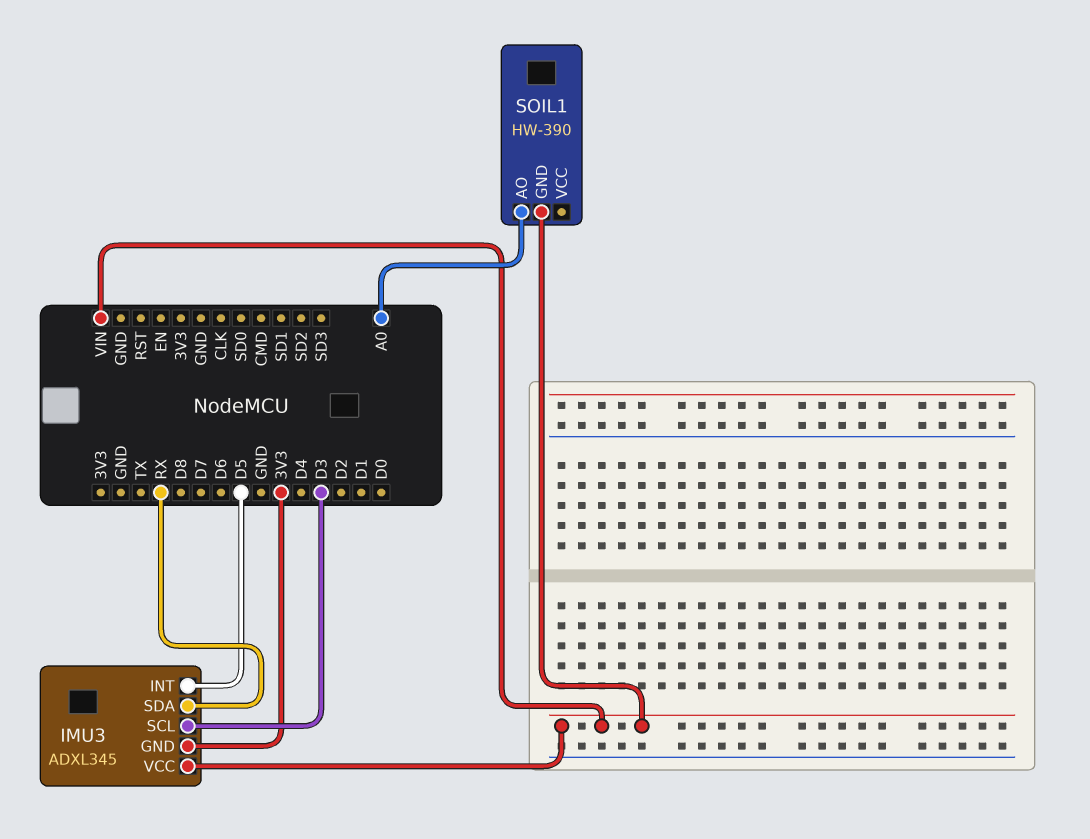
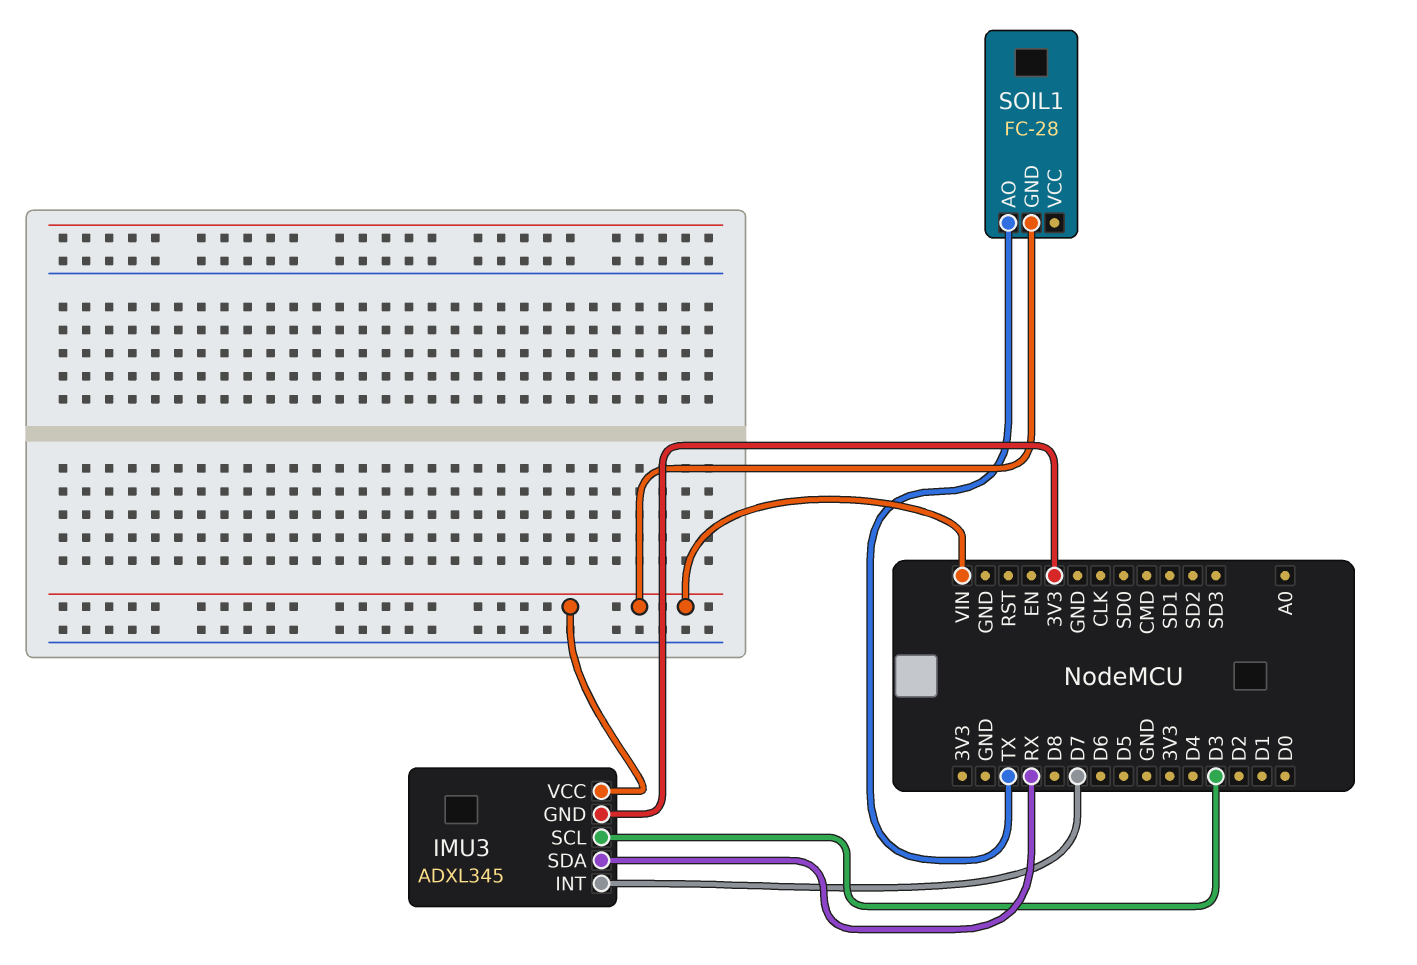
IMU3 pin INT: D5 -> D7
SOIL1: HW-390 -> FC-28
SOIL1 pin AO: A0 -> TX

